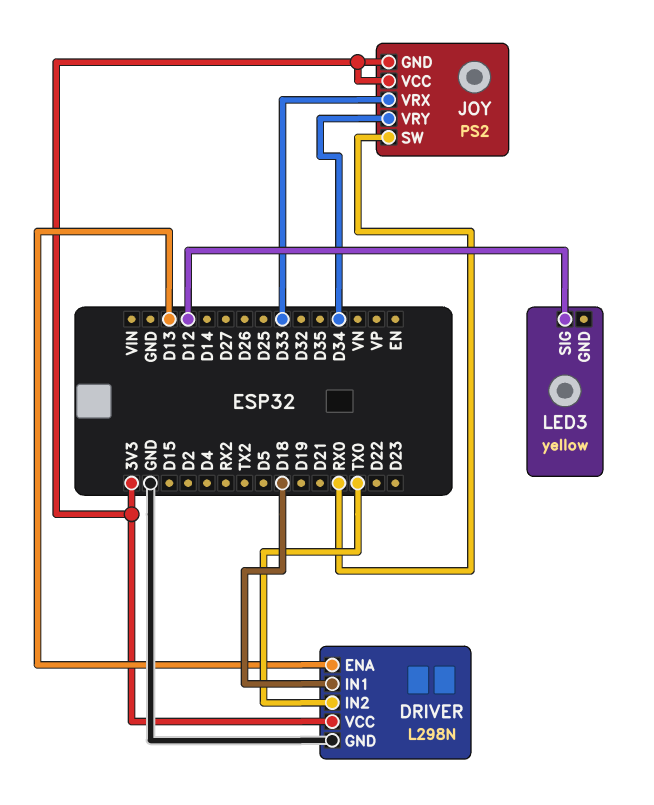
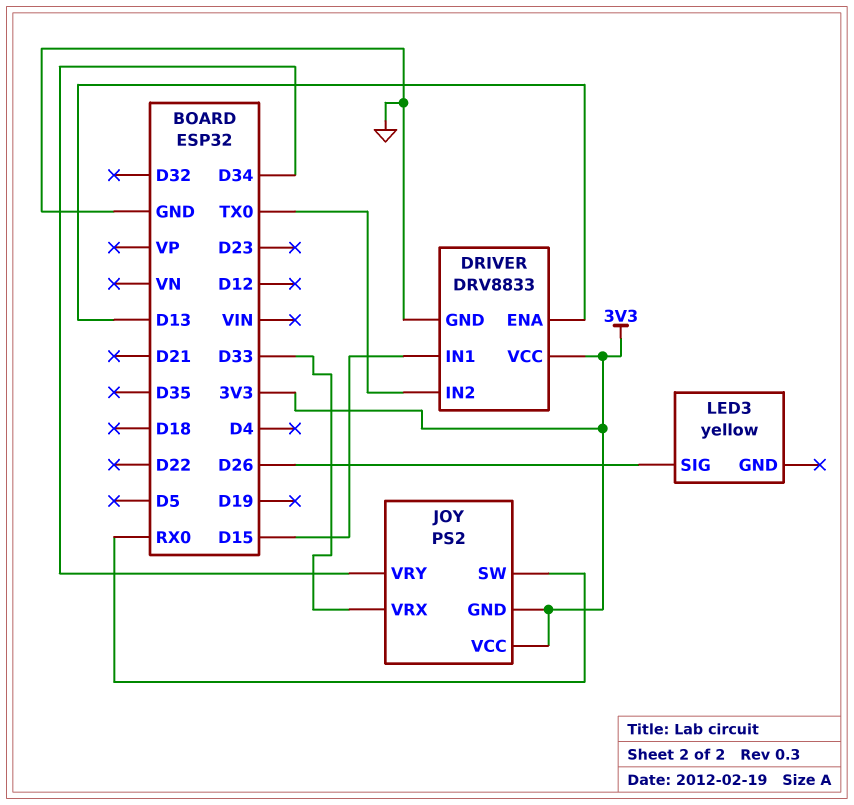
DRIVER: L298N -> DRV8833
DRIVER pin IN1: D18 -> D15
LED3 pin SIG: D12 -> D26

